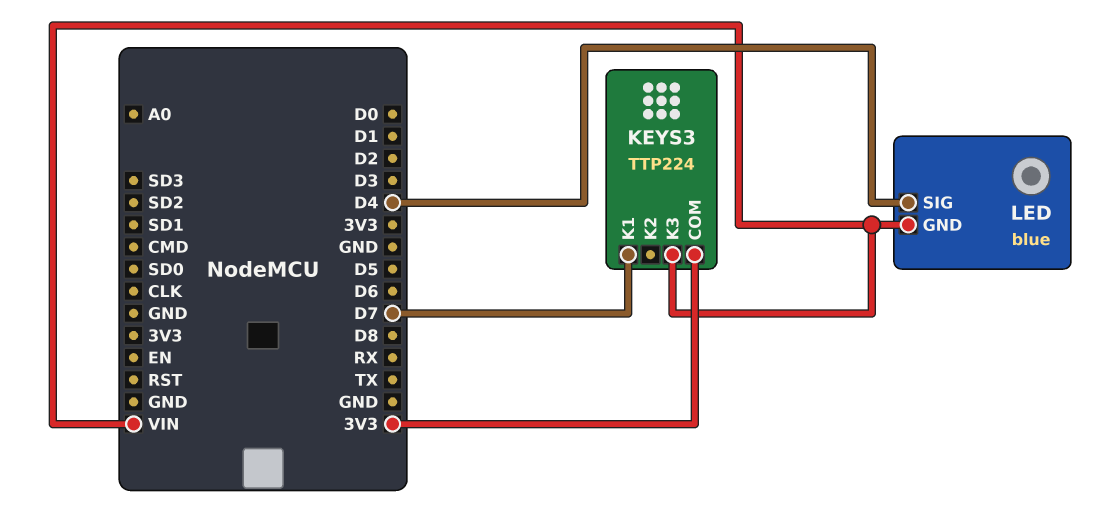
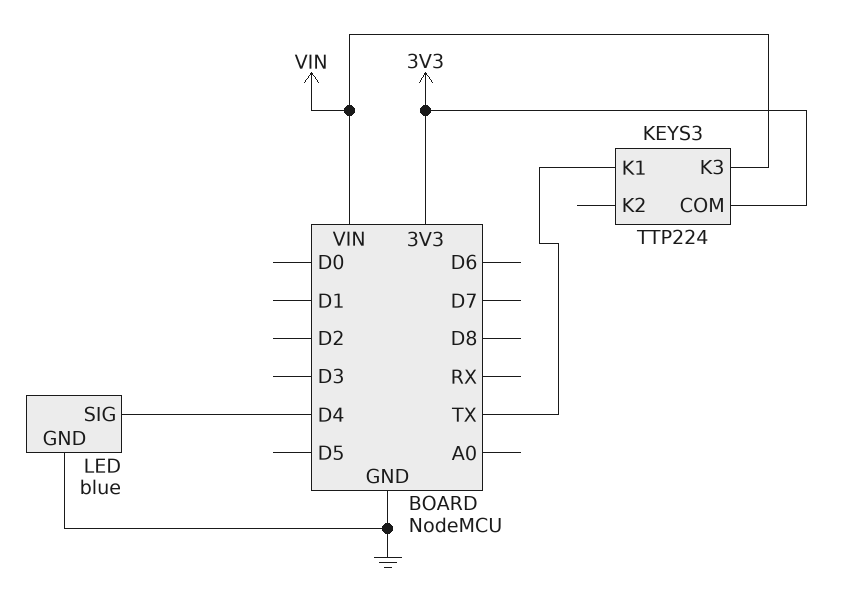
KEYS3 pin K1: D7 -> TX
LED pin GND: VIN -> GND

